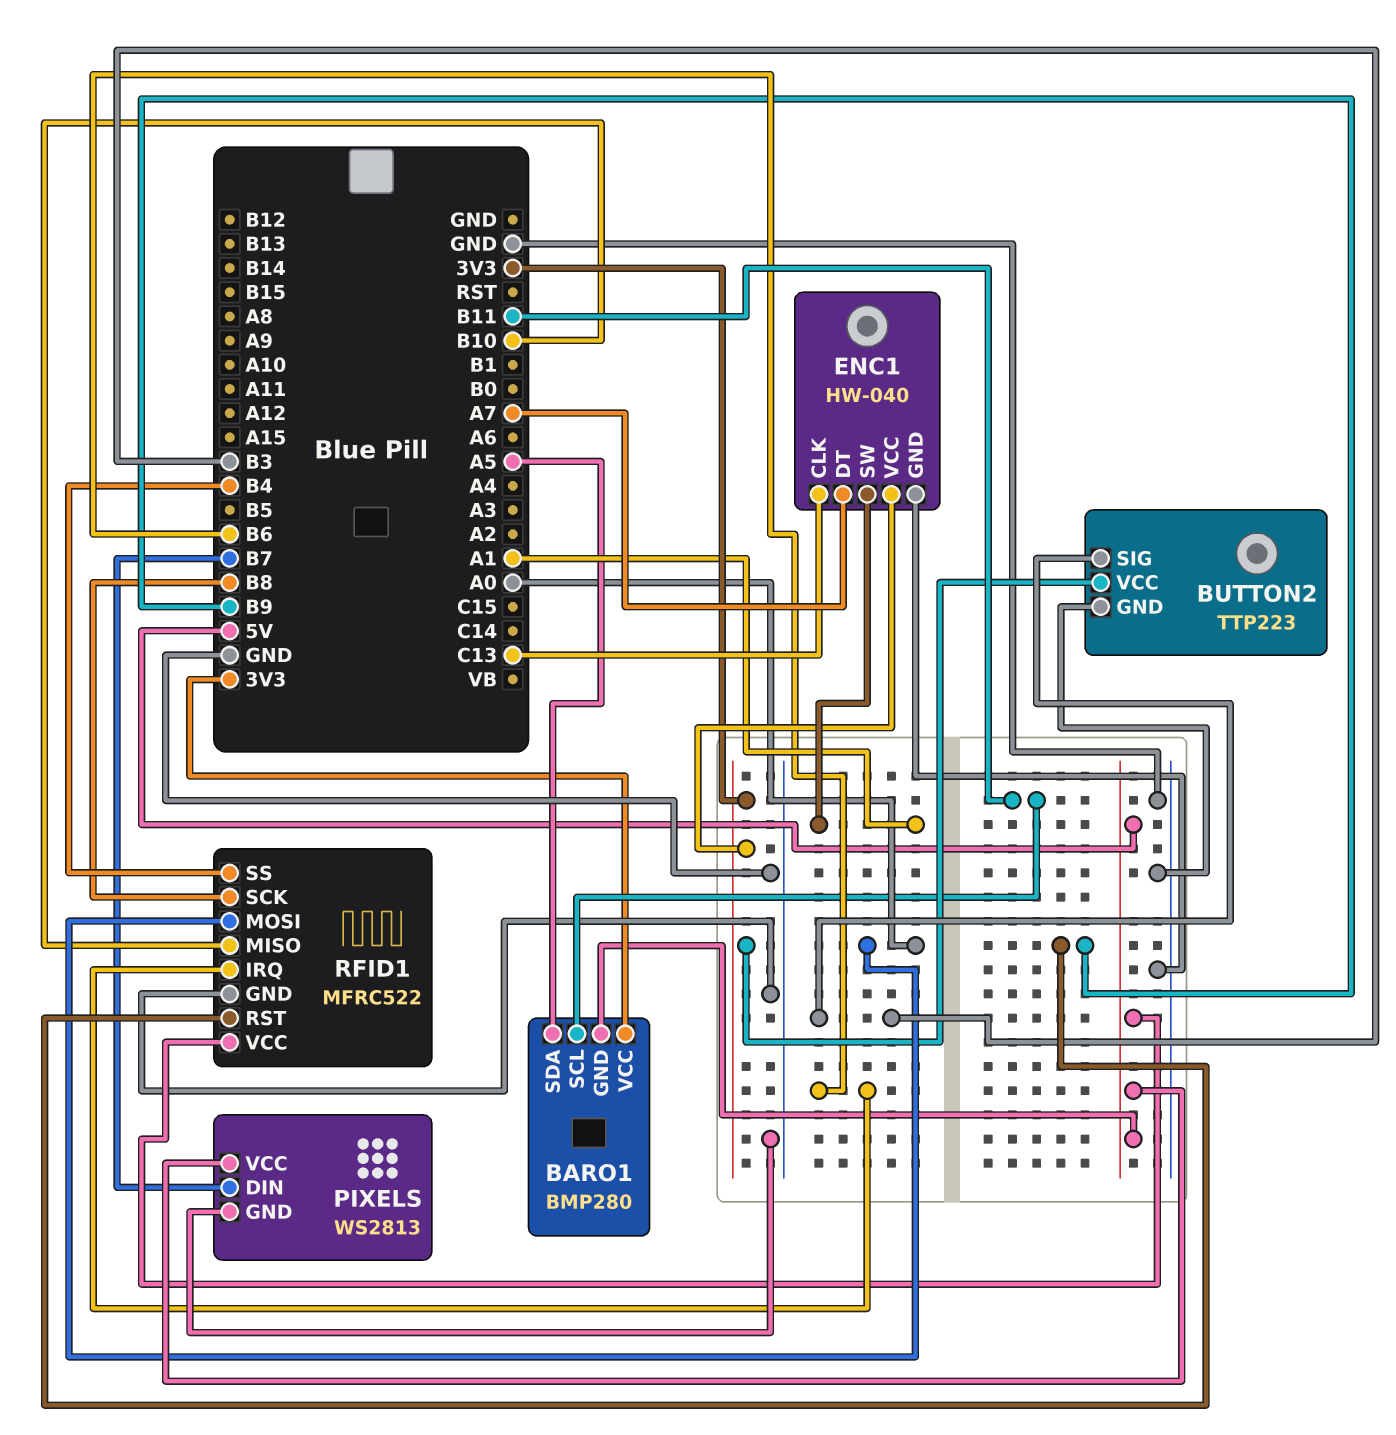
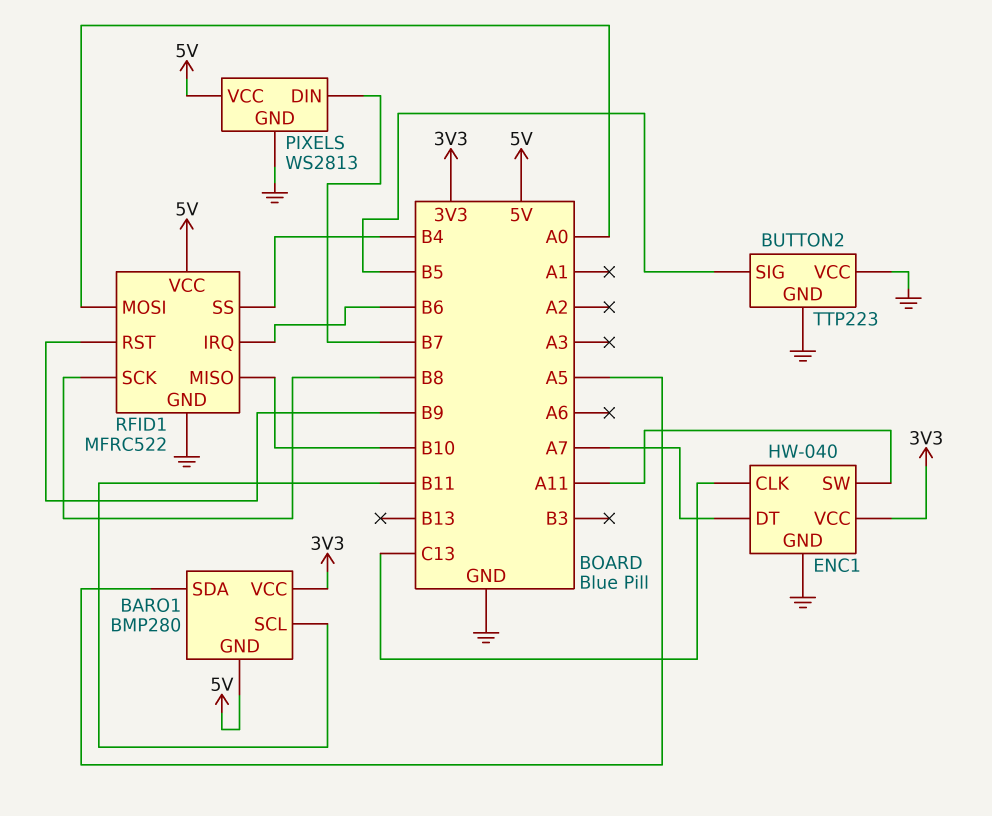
BUTTON2 pin SIG: B3 -> B5
BUTTON2 pin VCC: 3V3 -> GND
ENC1 pin SW: A1 -> A11

